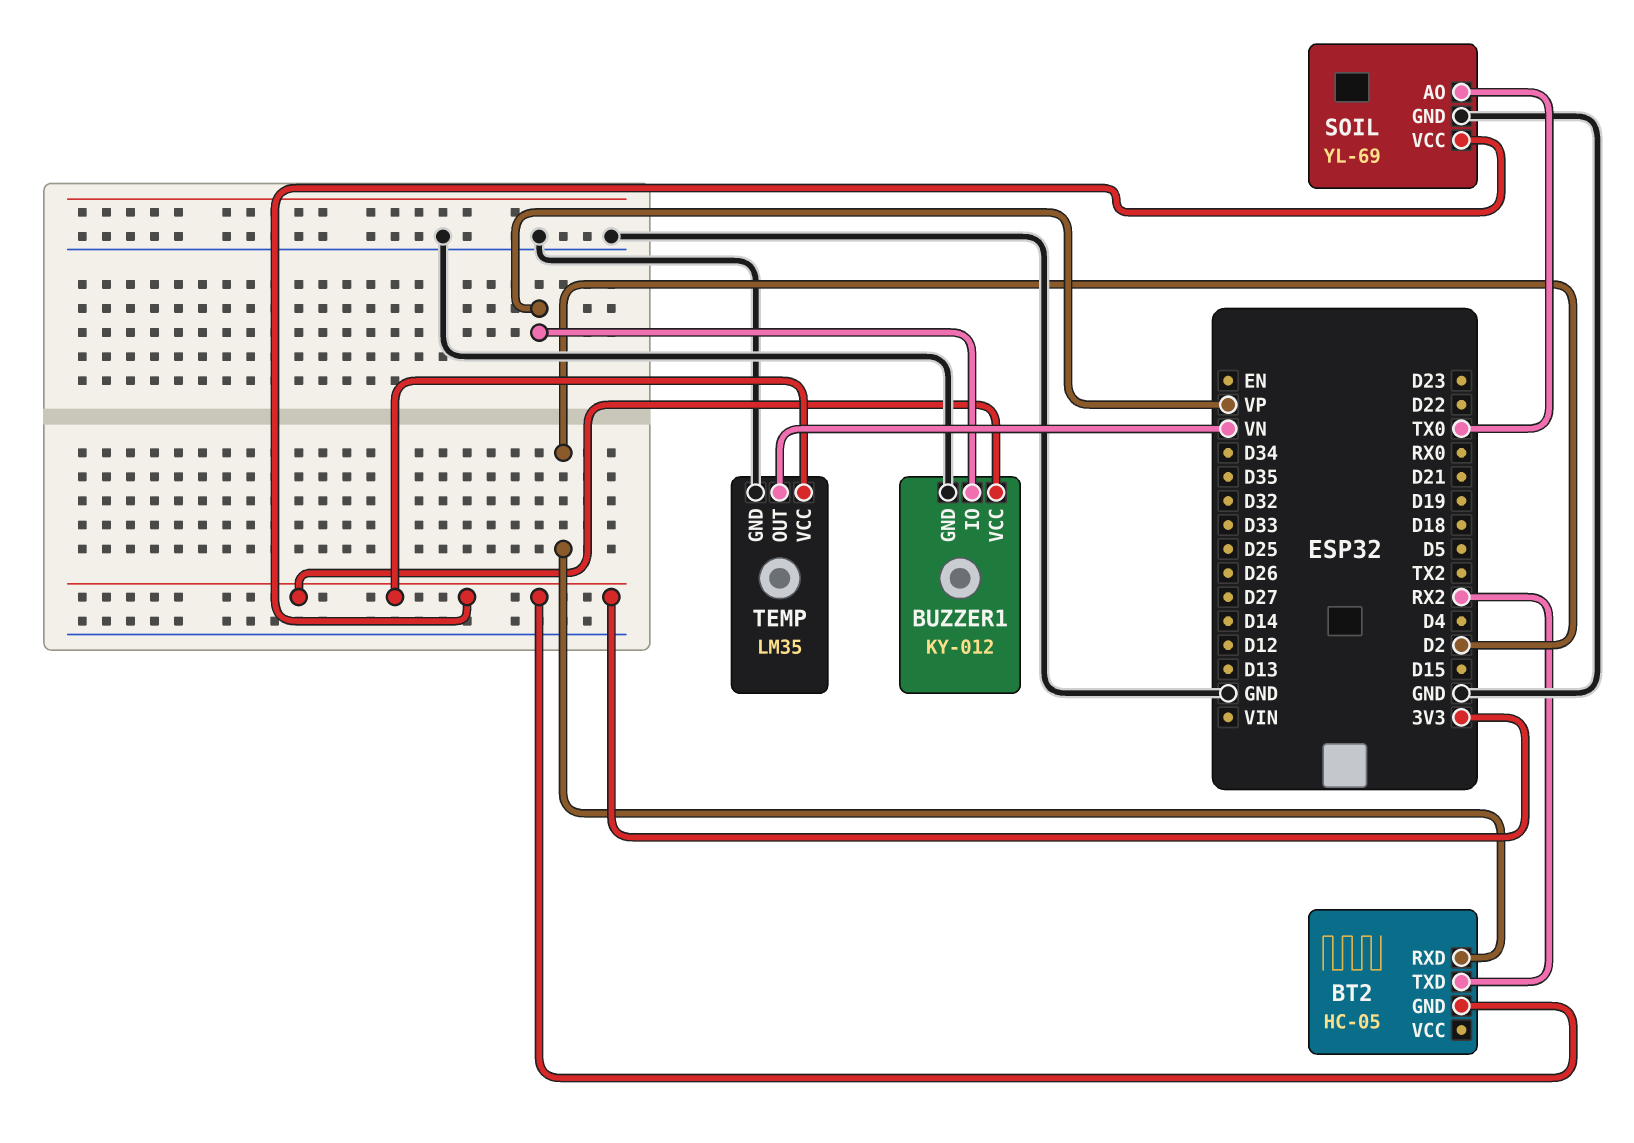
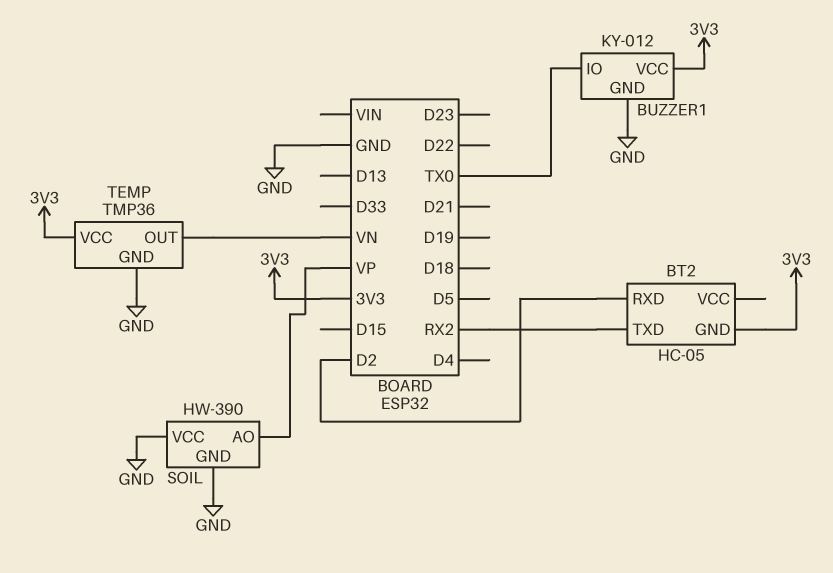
BUZZER1 pin IO: VP -> TX0
SOIL: YL-69 -> HW-390
SOIL pin AO: TX0 -> VP
SOIL pin VCC: 3V3 -> GND
TEMP: LM35 -> TMP36

